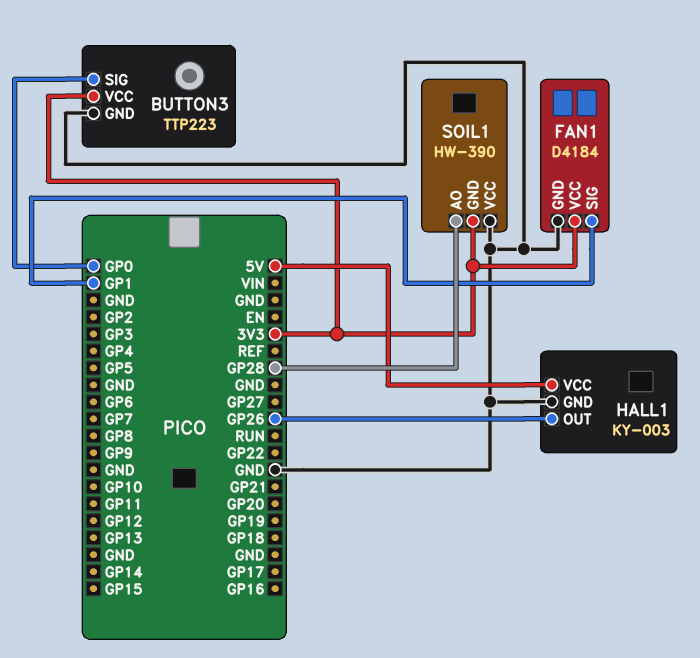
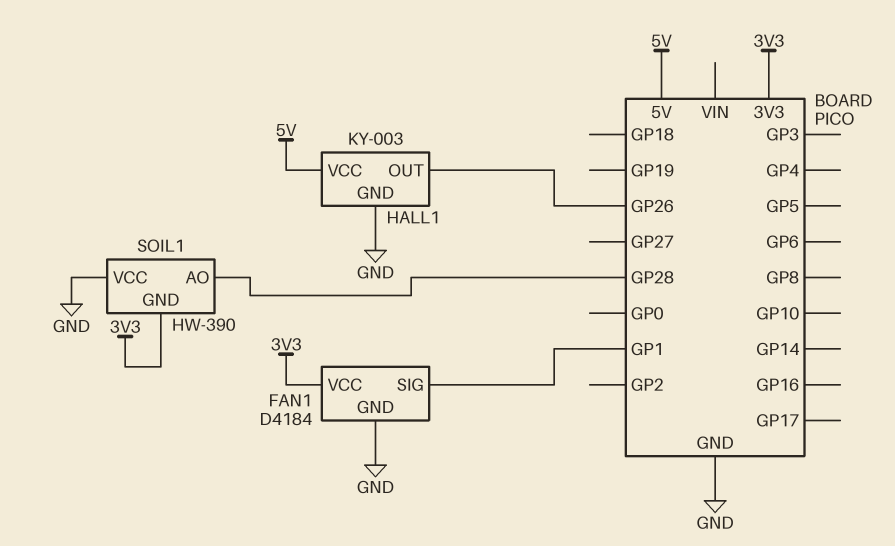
BUTTON3: TTP223 -> none
BUTTON3 pin GND: GND -> none
BUTTON3 pin SIG: GP0 -> none
BUTTON3 pin VCC: 3V3 -> none

